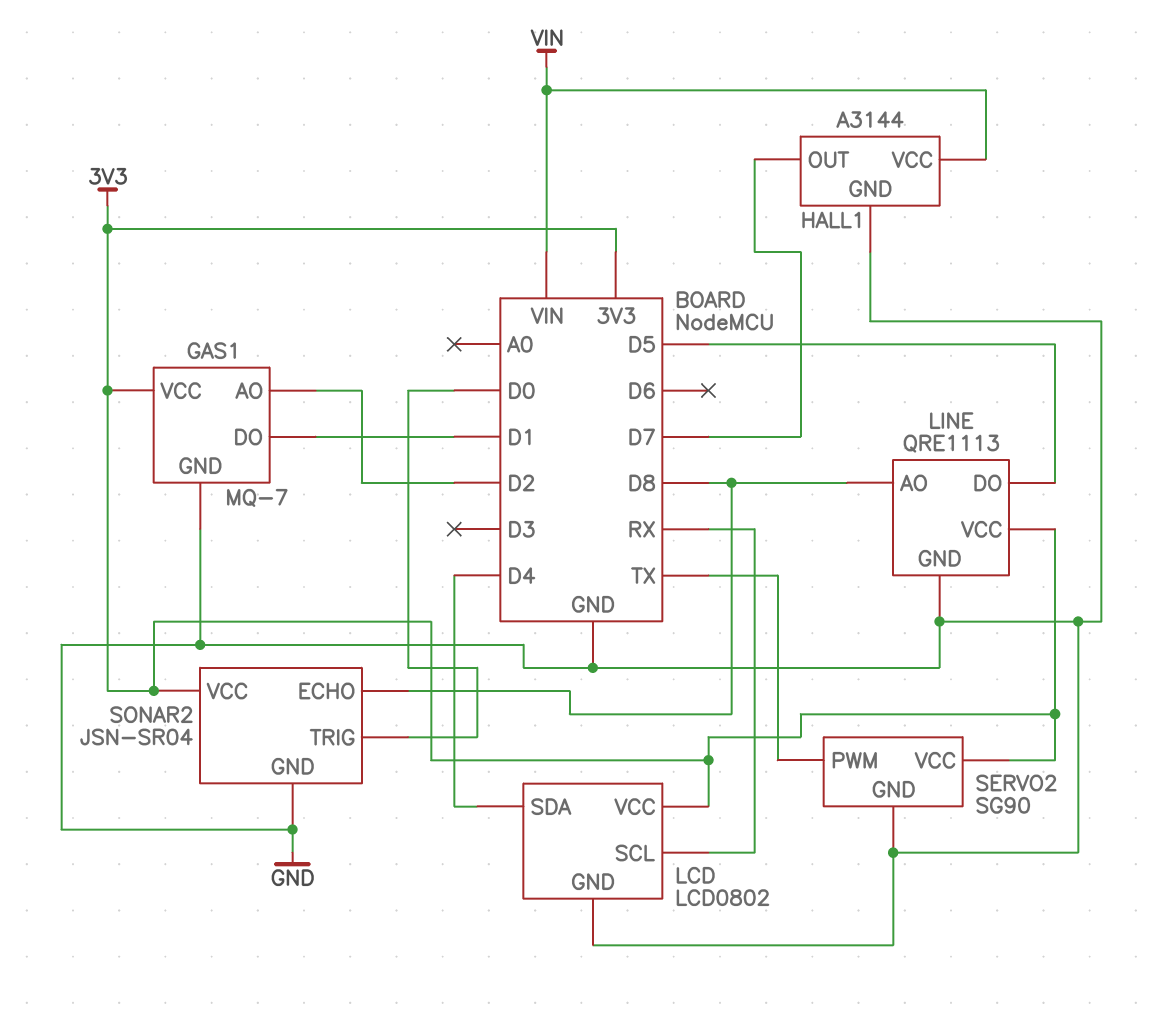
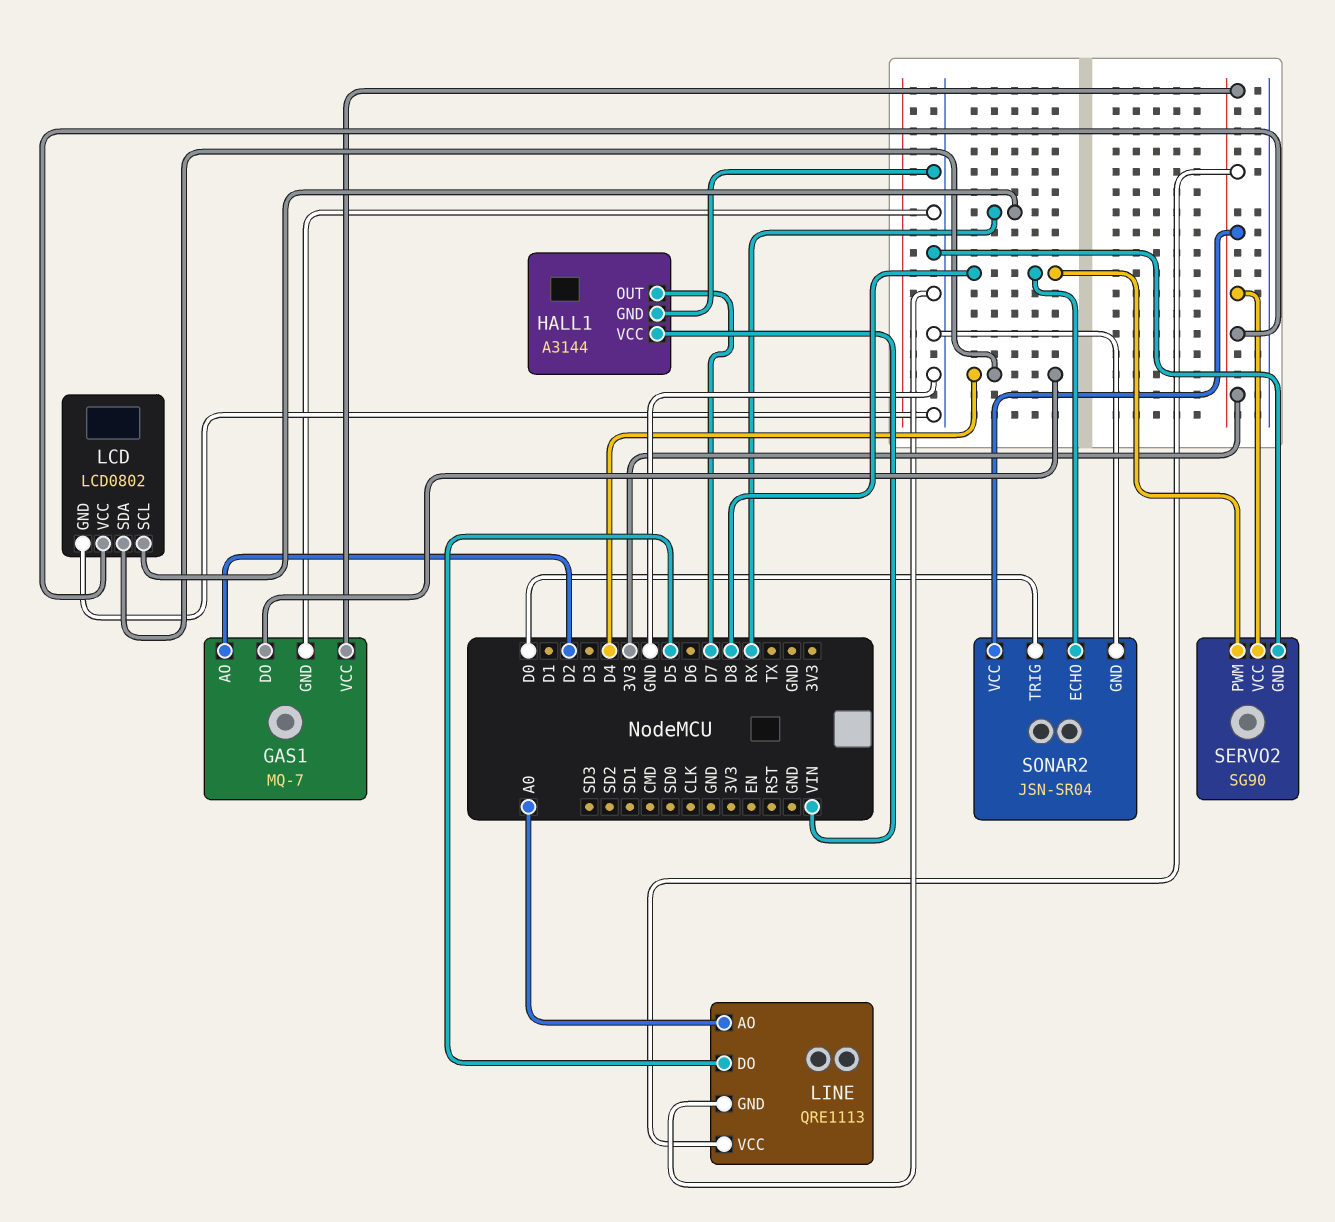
GAS1 pin DO: D1 -> D4
LINE pin AO: D8 -> A0
SERVO2 pin PWM: TX -> D8

